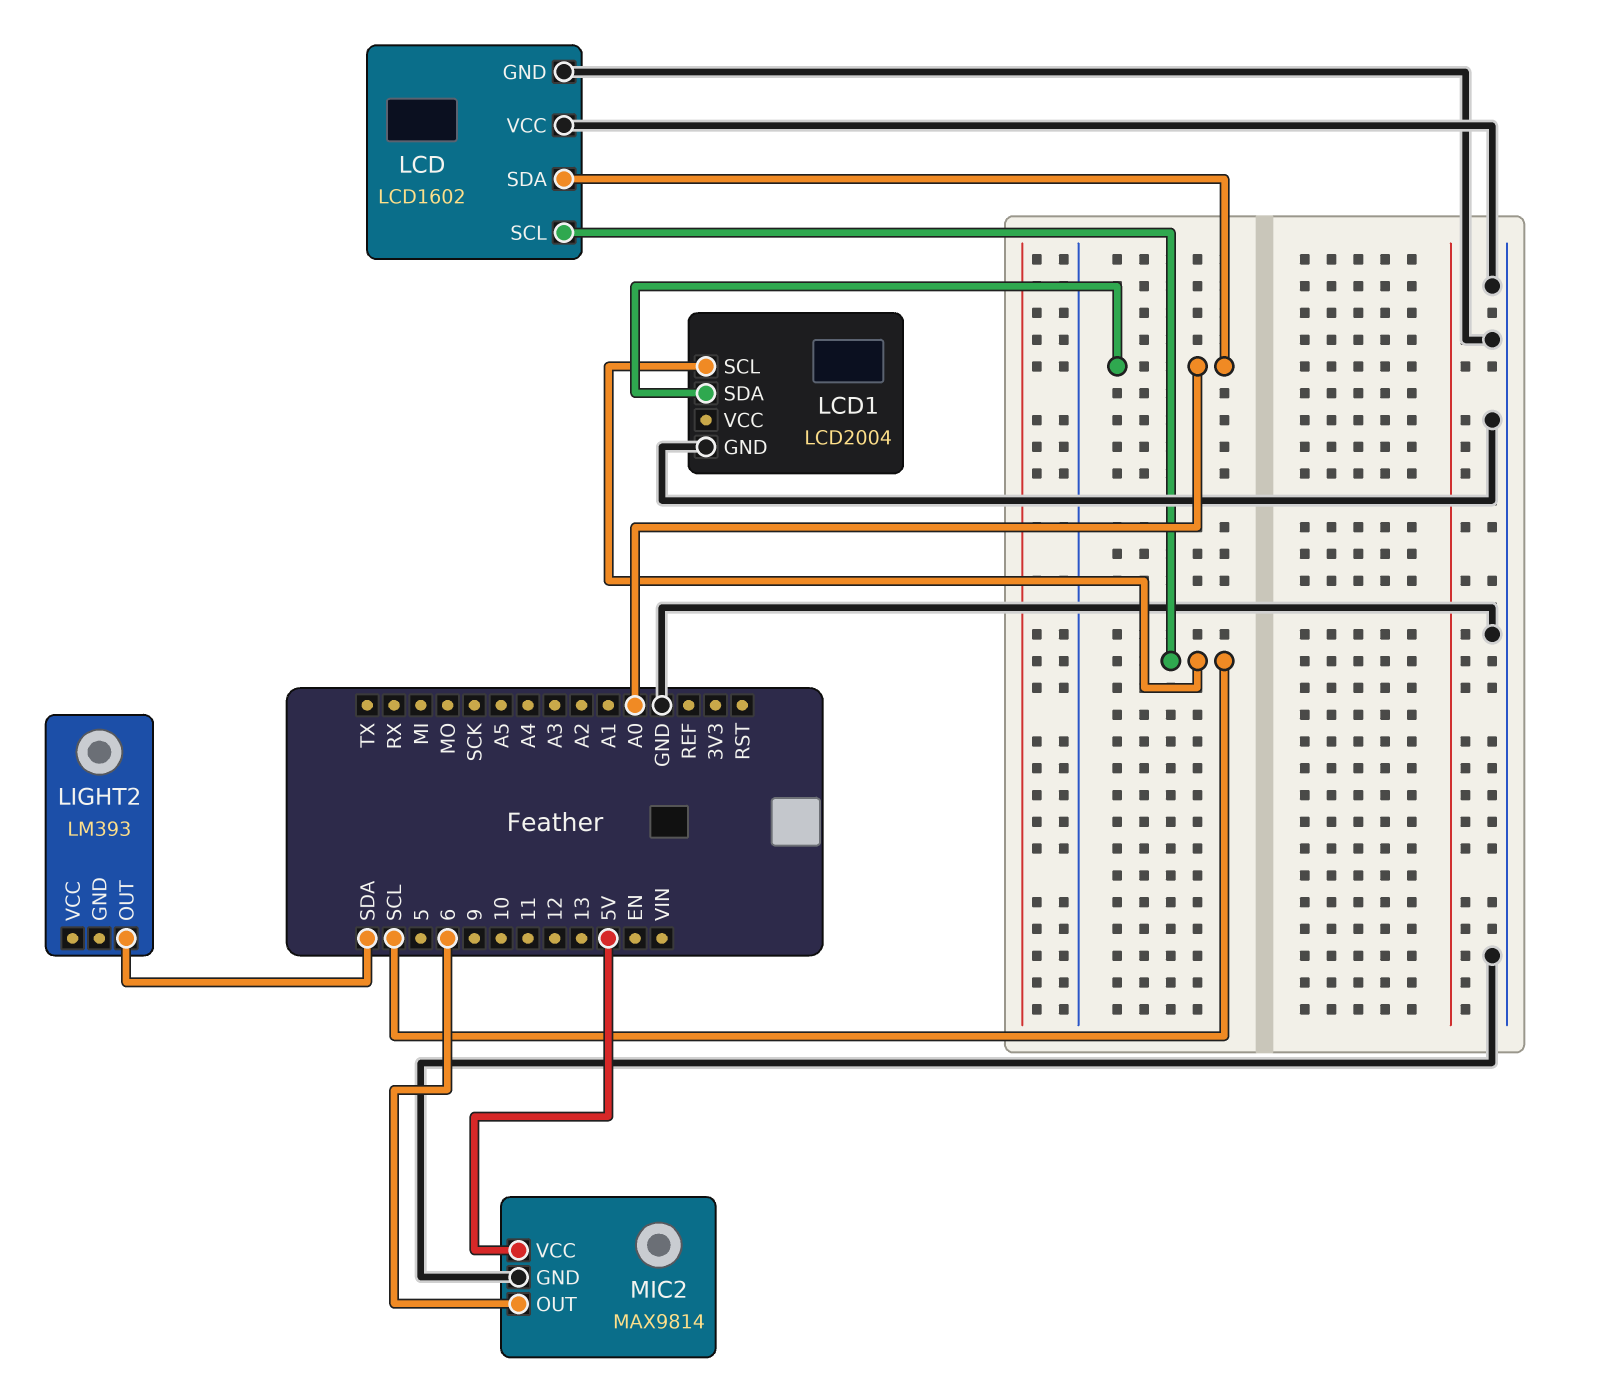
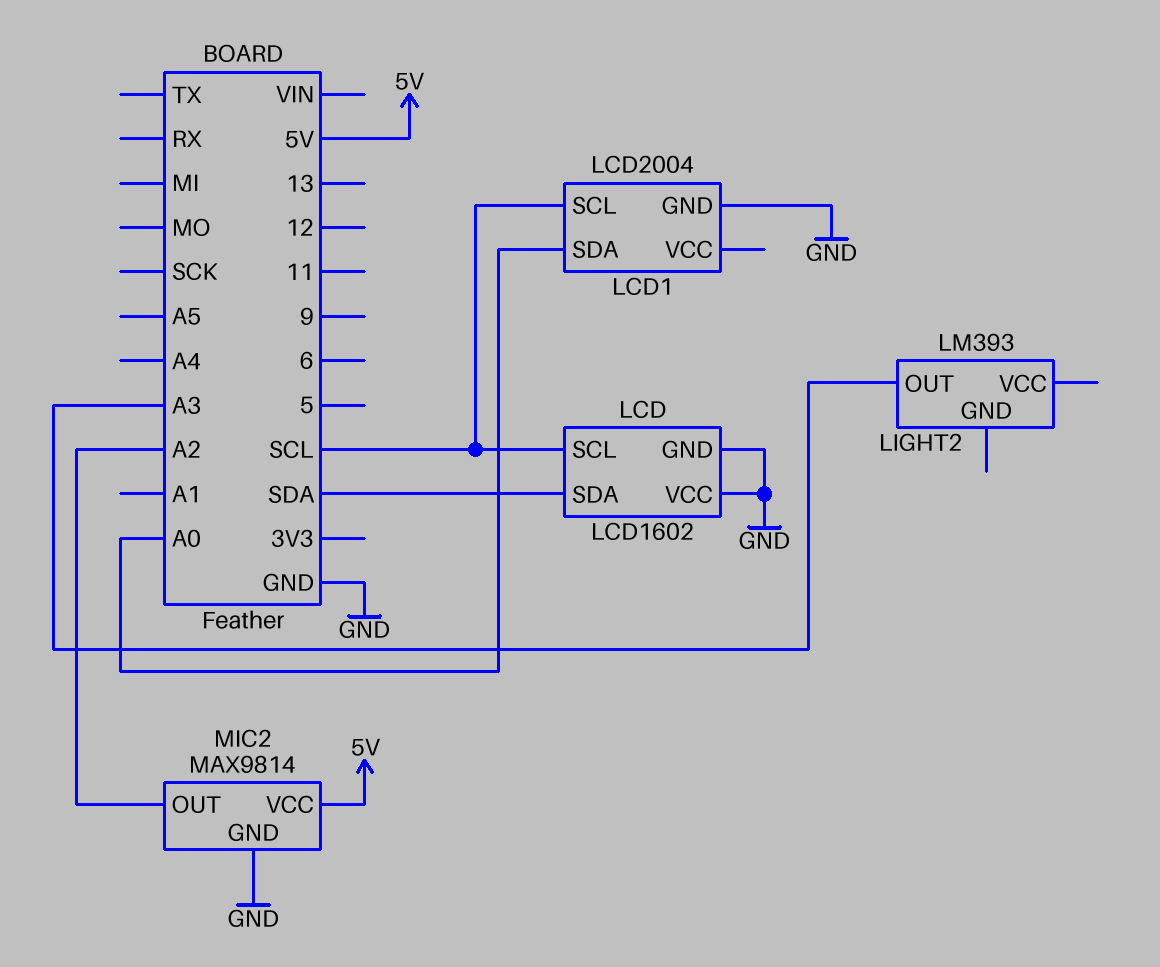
LCD pin SDA: A0 -> SDA
LIGHT2 pin OUT: SDA -> A3
MIC2 pin OUT: 6 -> A2

